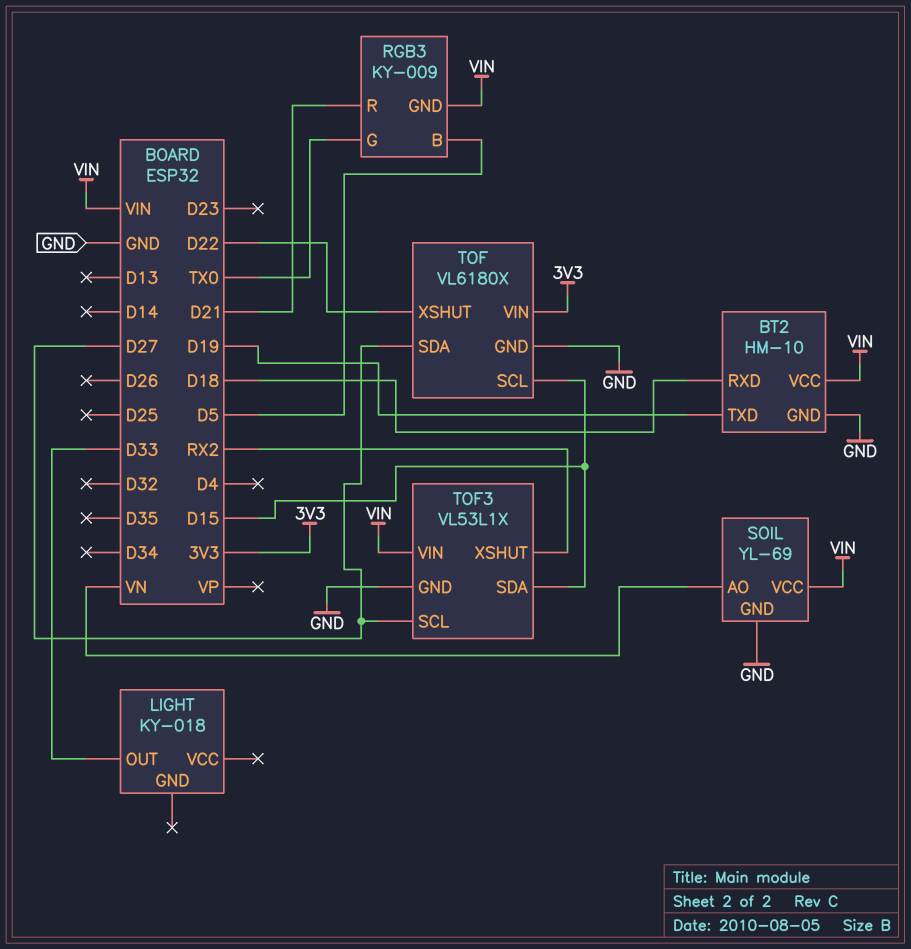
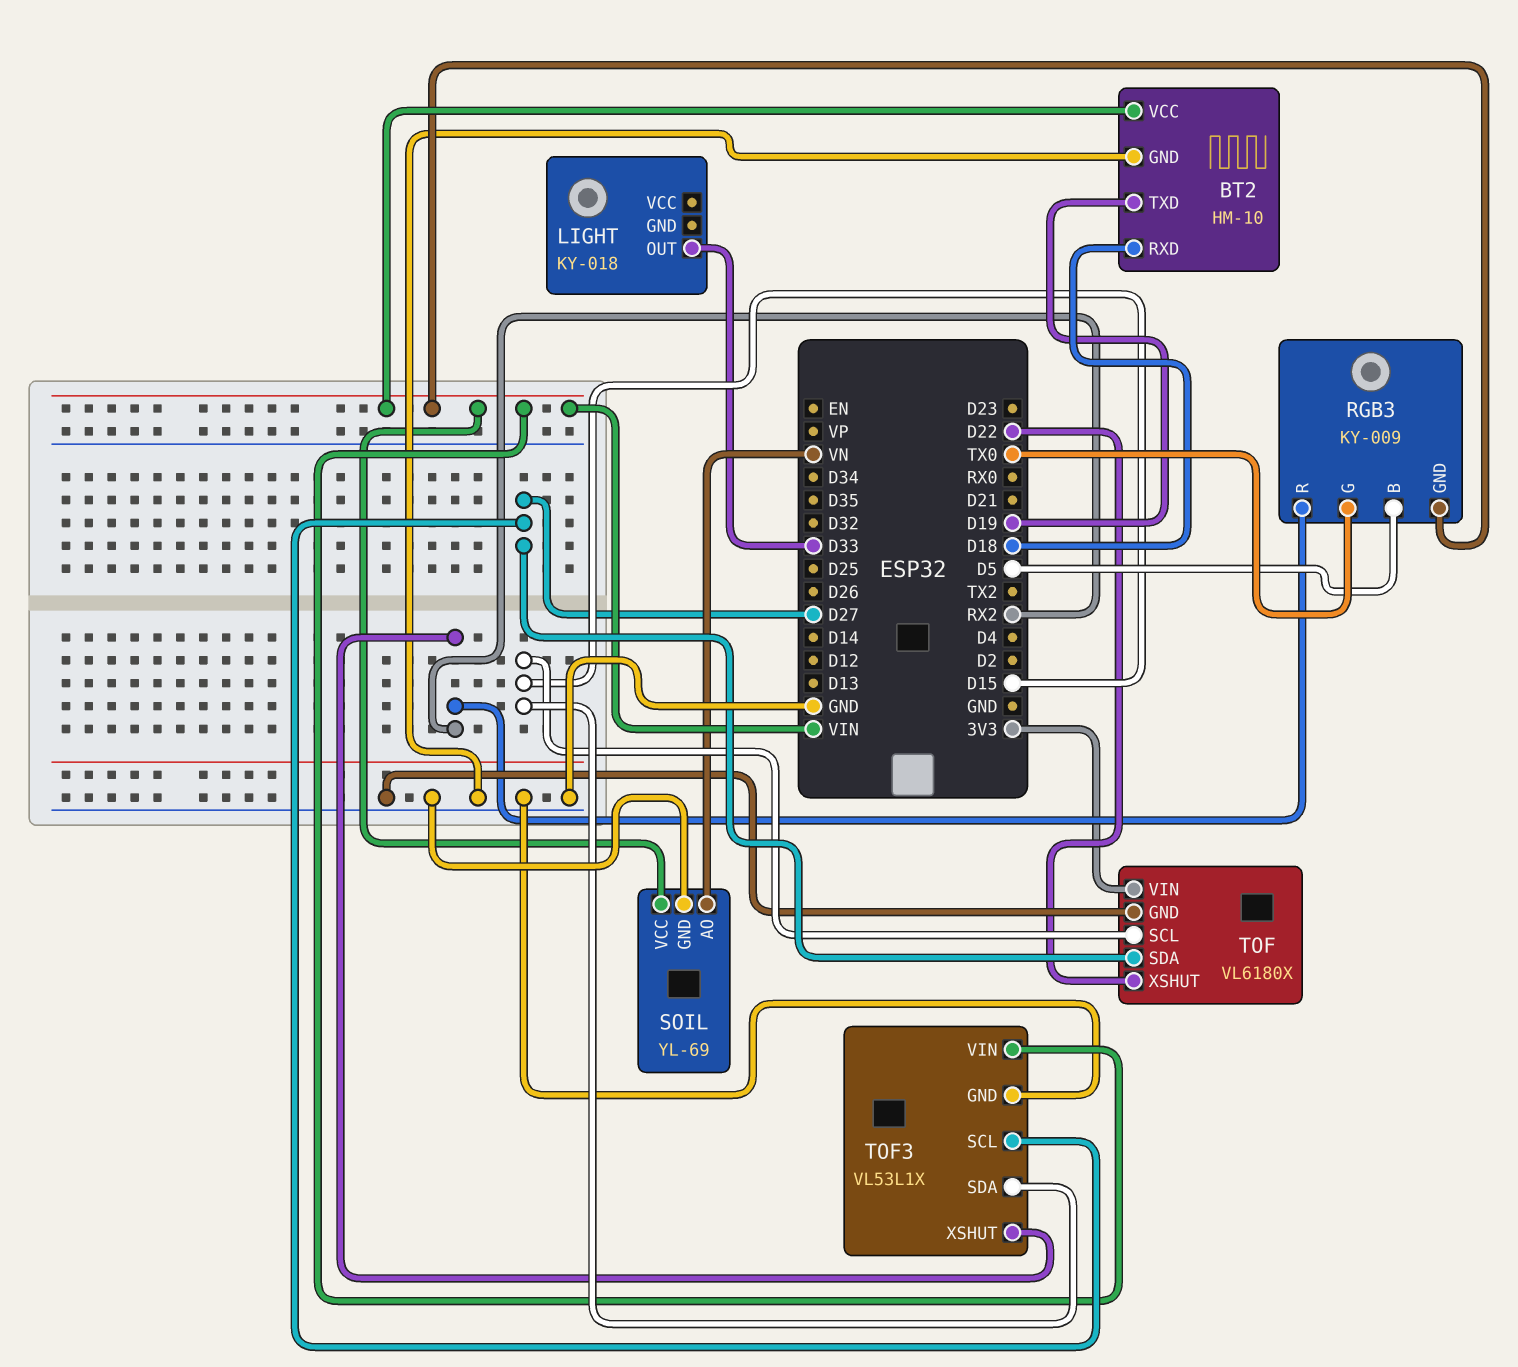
RGB3 pin R: D21 -> RX2

